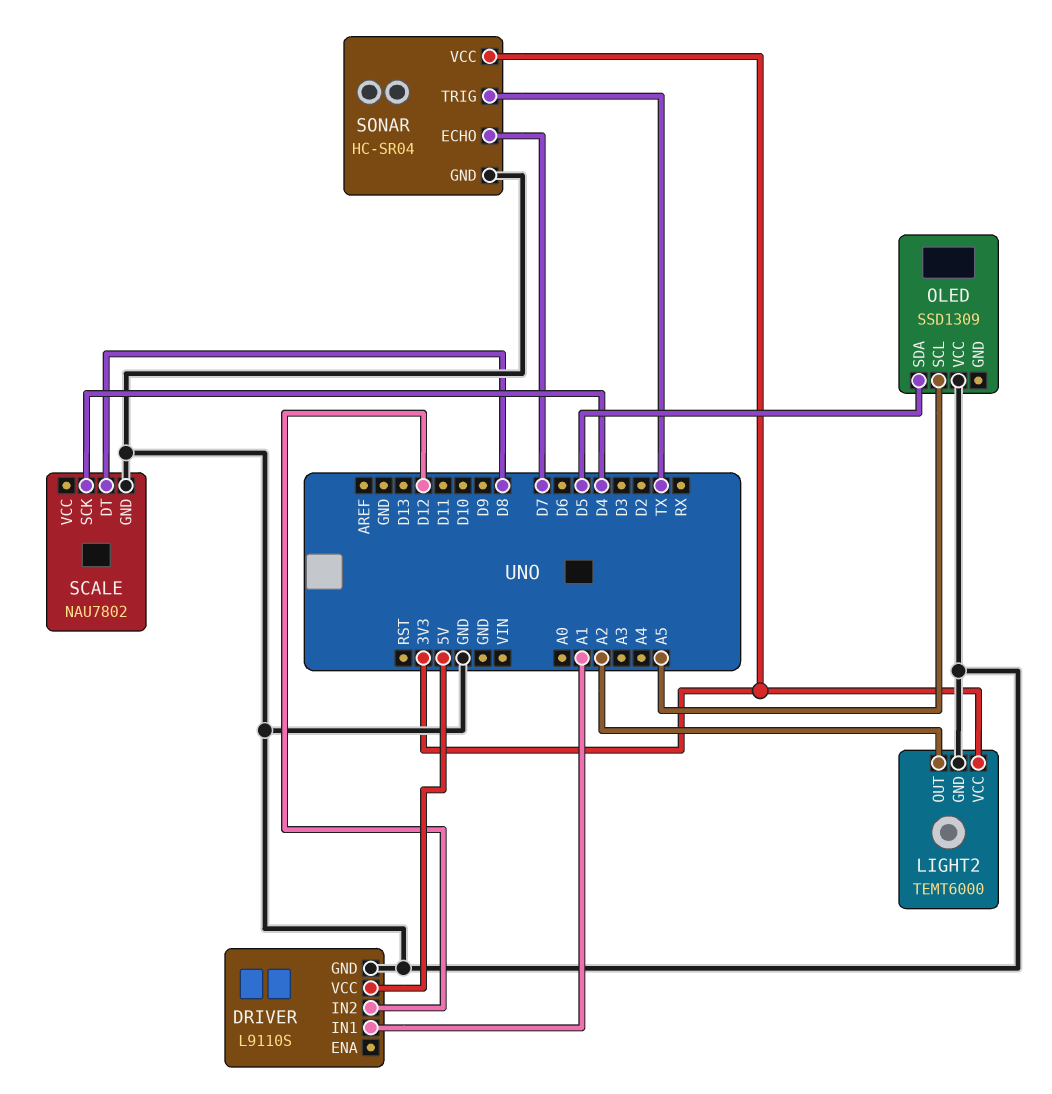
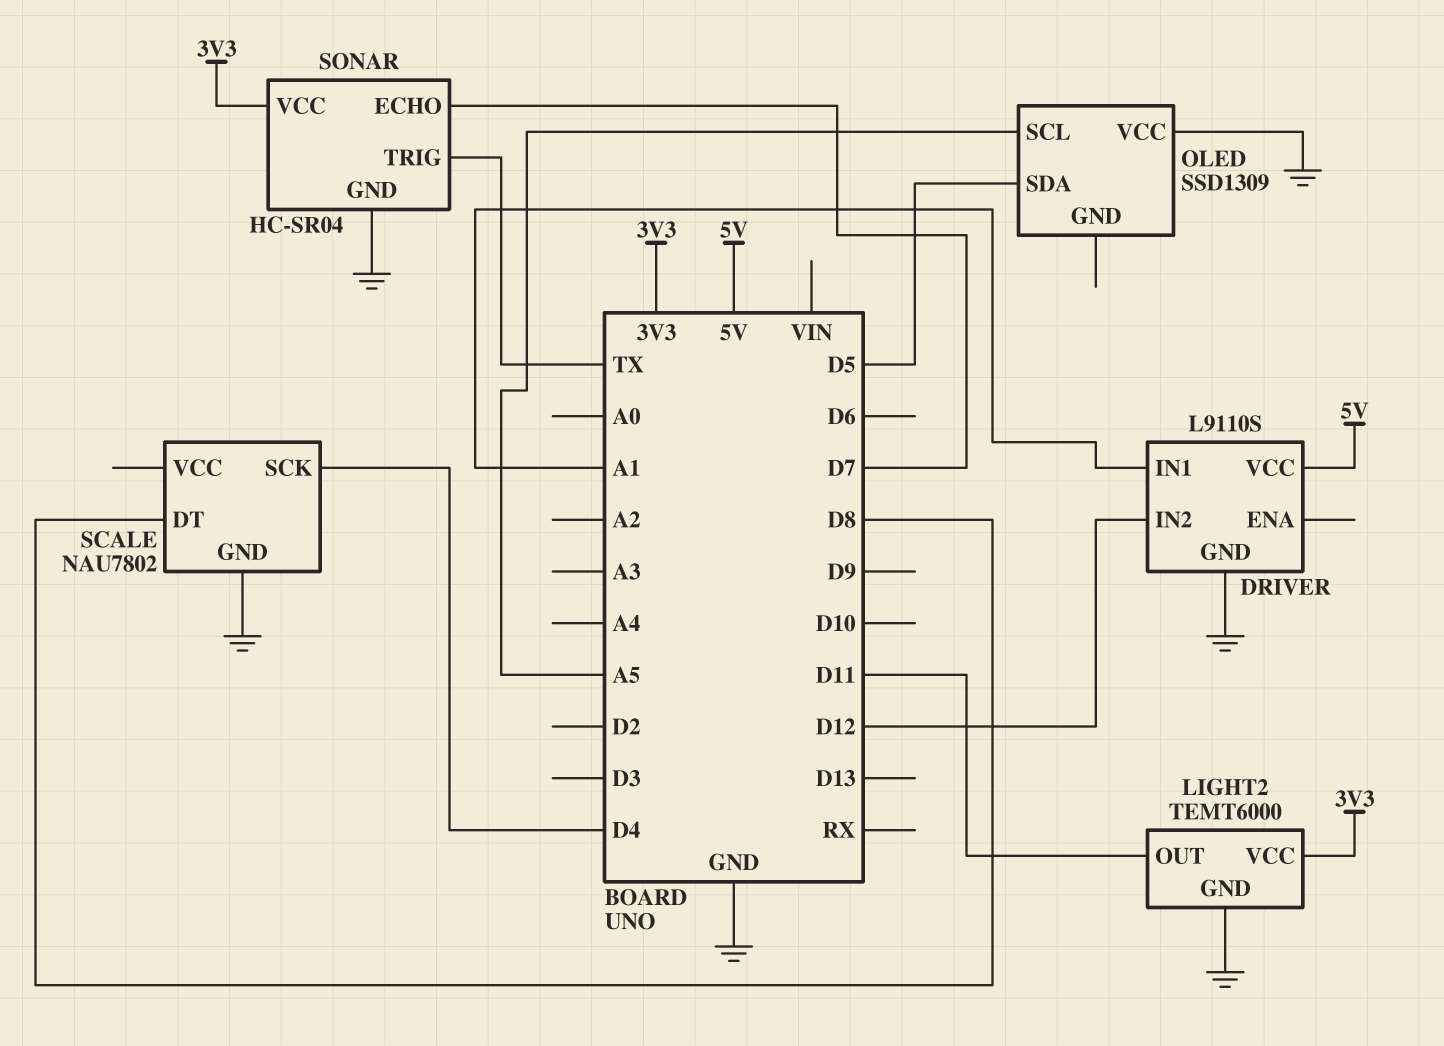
LIGHT2 pin OUT: A2 -> D11

